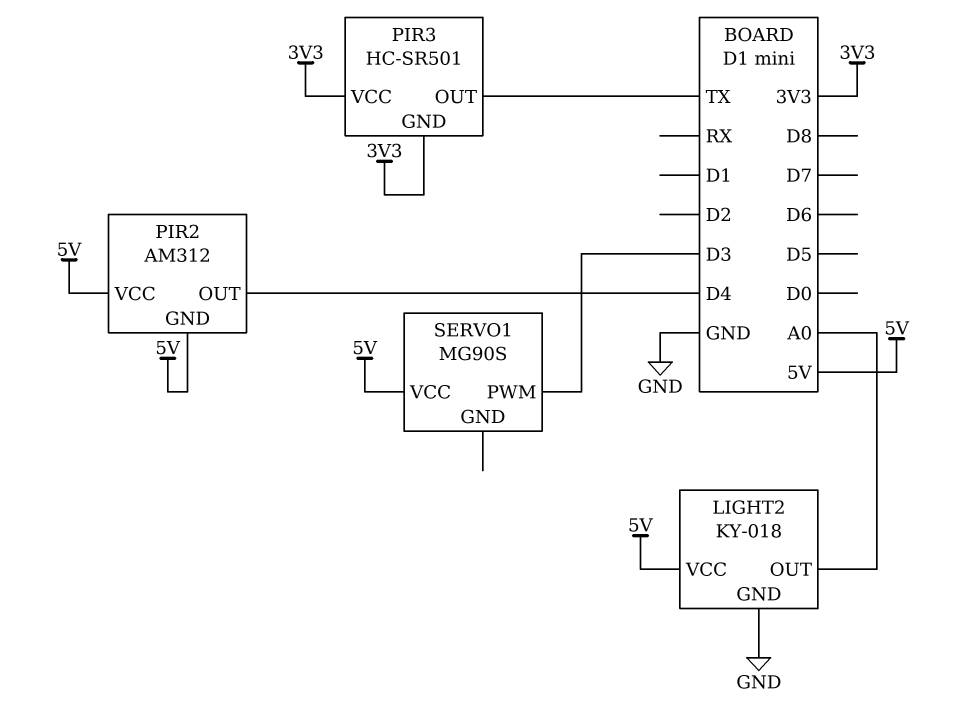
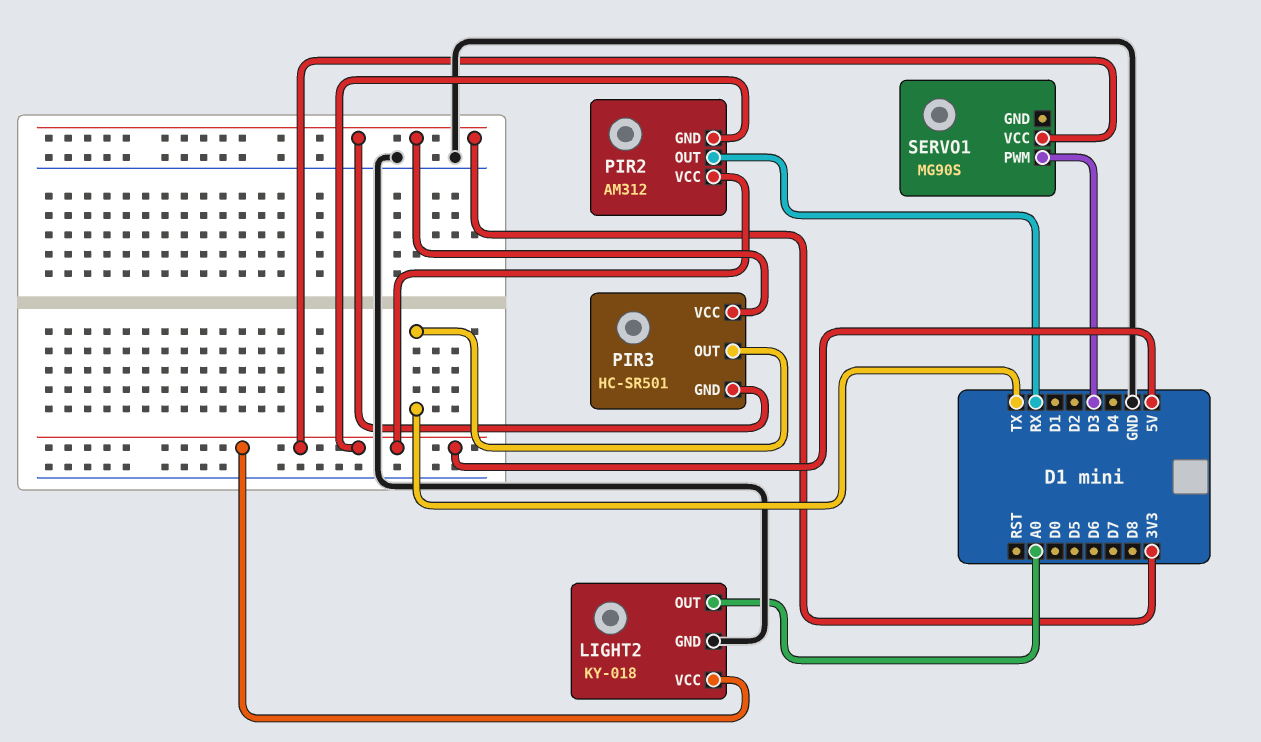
PIR2 pin OUT: D4 -> RX

